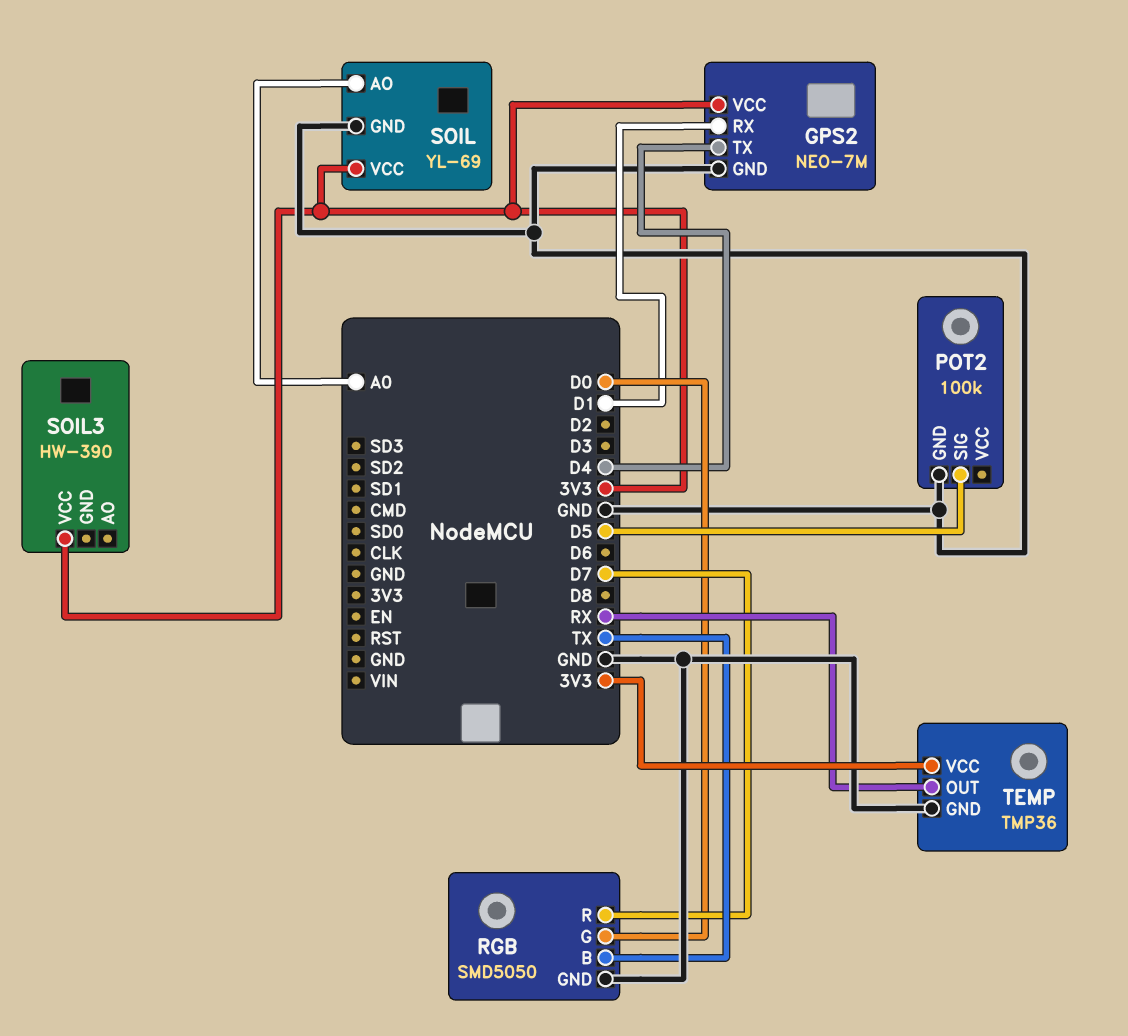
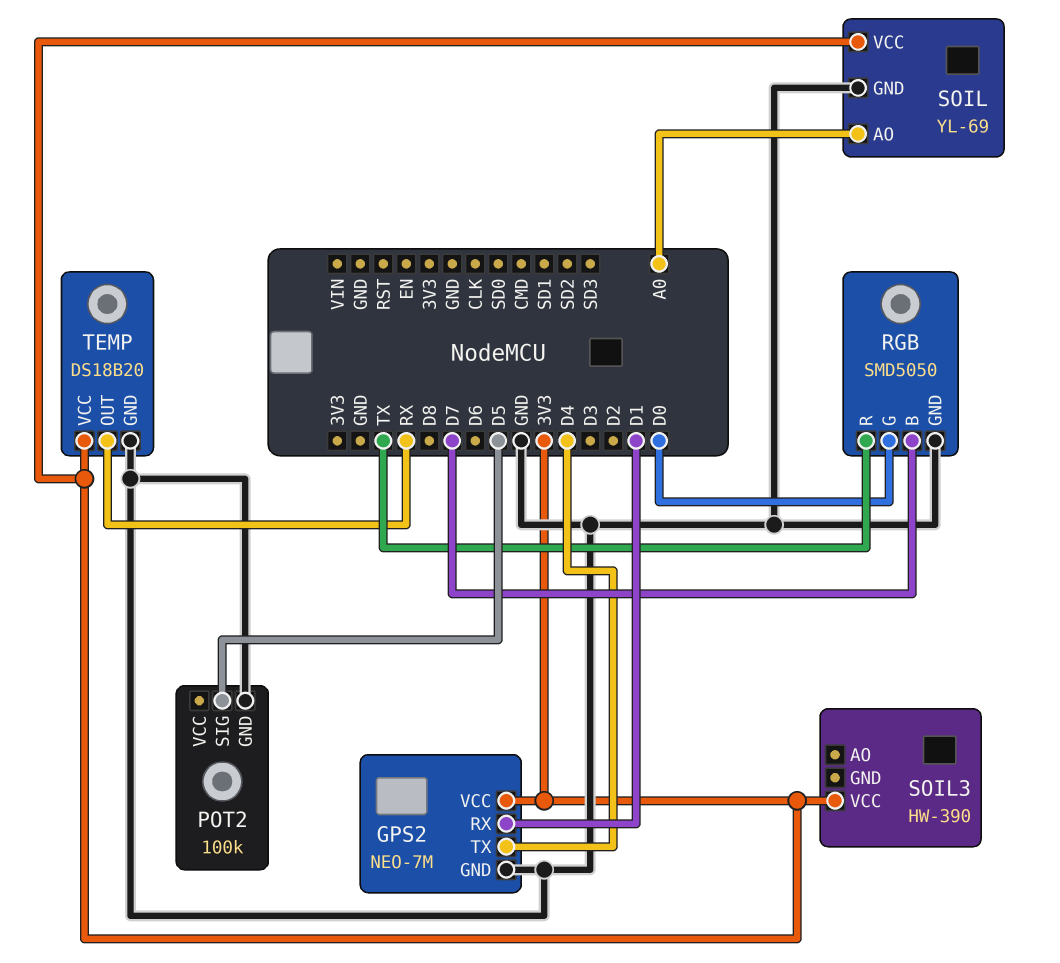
RGB pin B: TX -> D7
RGB pin R: D7 -> TX
TEMP: TMP36 -> DS18B20

